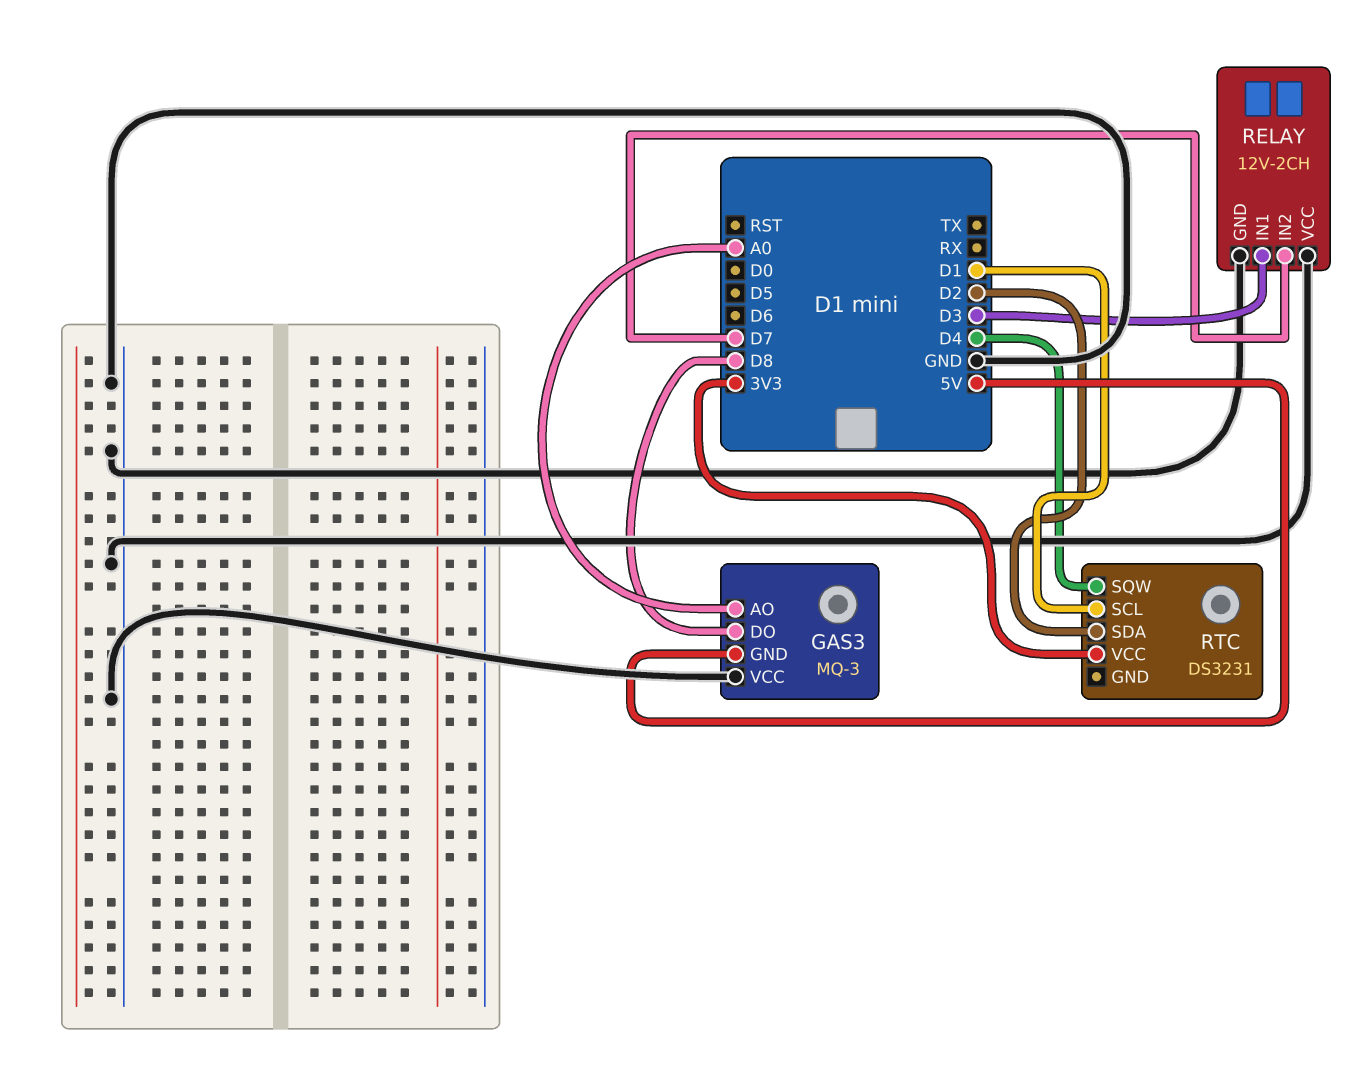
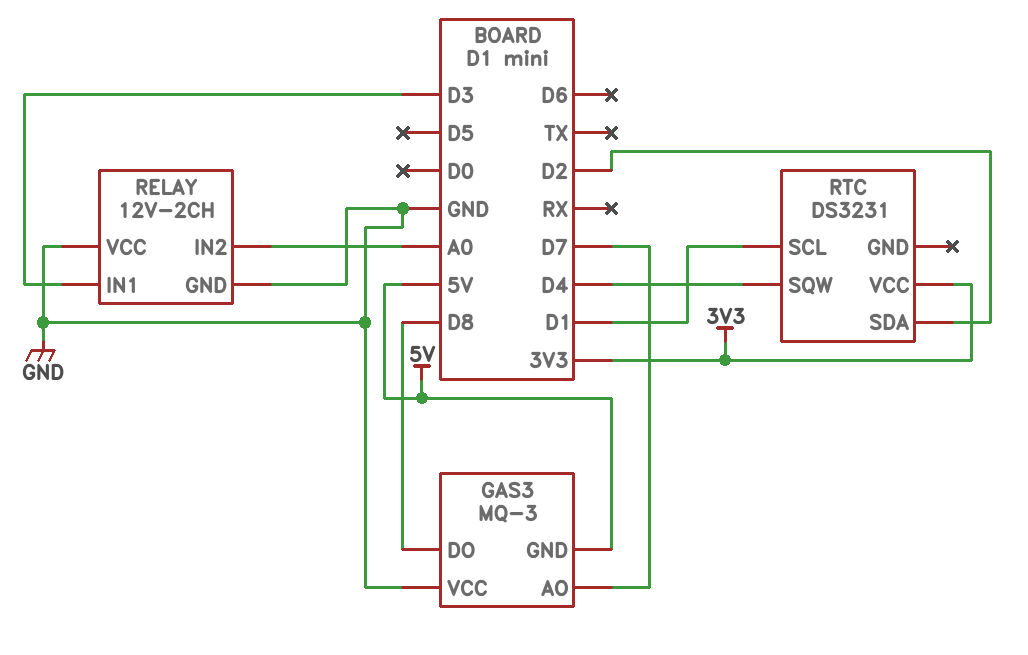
GAS3 pin AO: A0 -> D7
RELAY pin IN2: D7 -> A0

